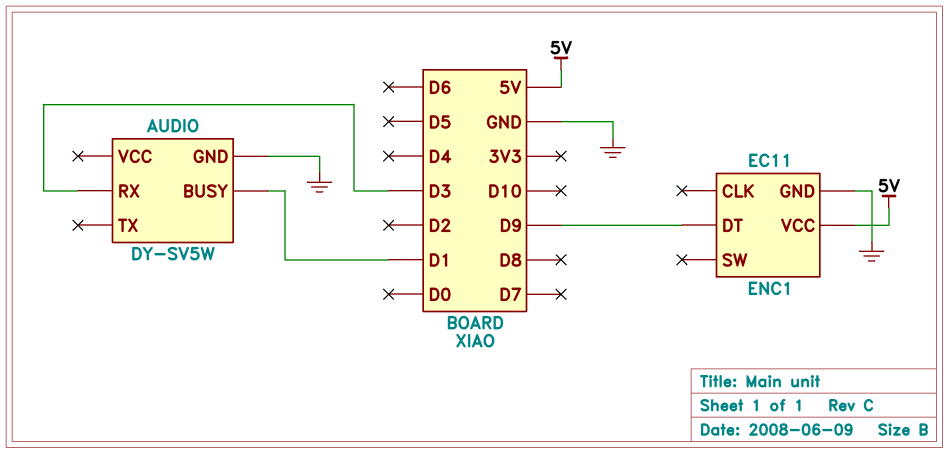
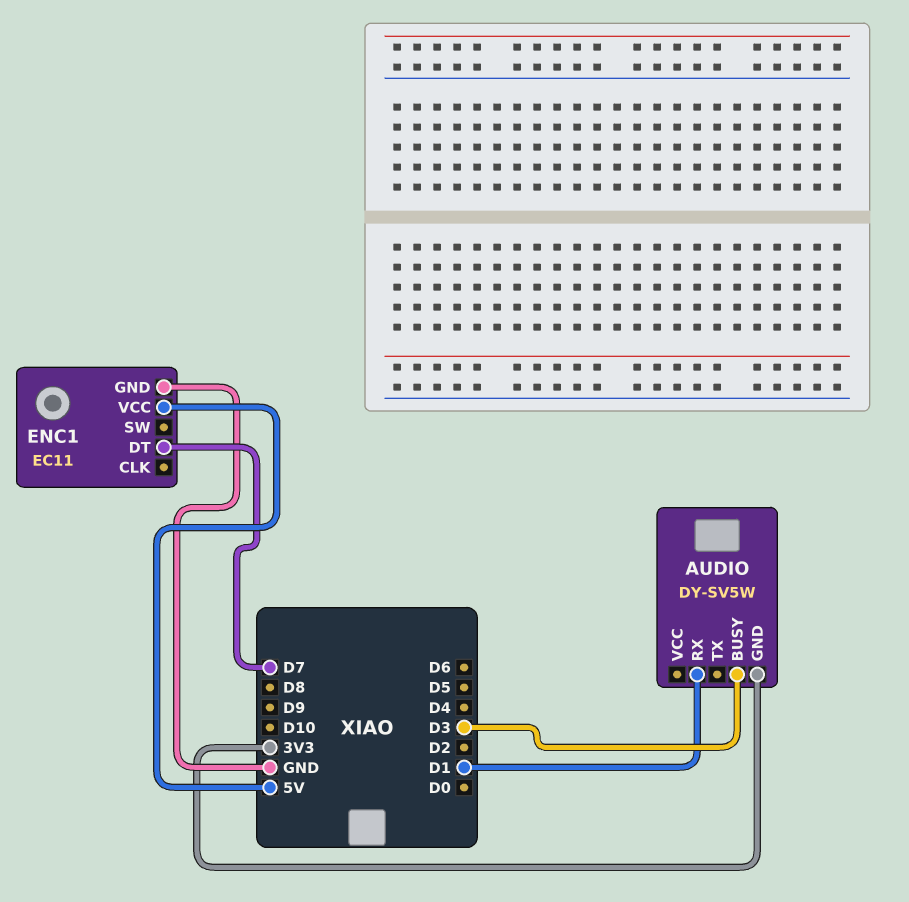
AUDIO pin BUSY: D1 -> D3
AUDIO pin GND: GND -> 3V3
AUDIO pin RX: D3 -> D1
ENC1 pin DT: D9 -> D7

